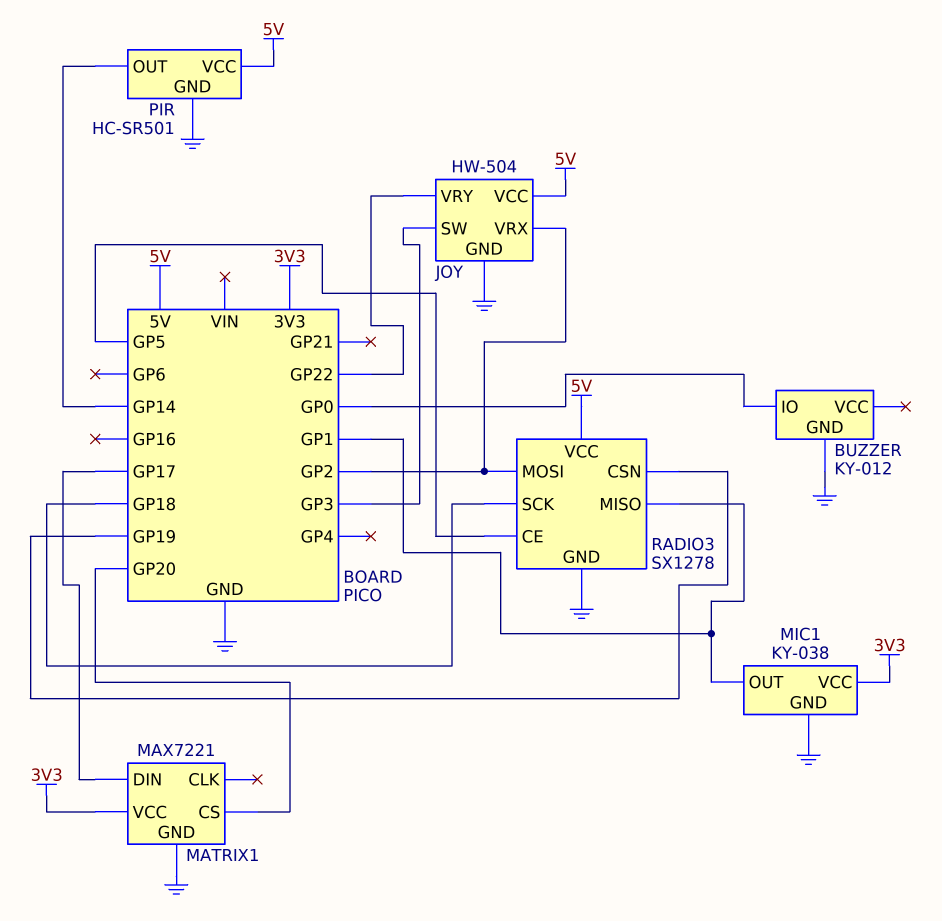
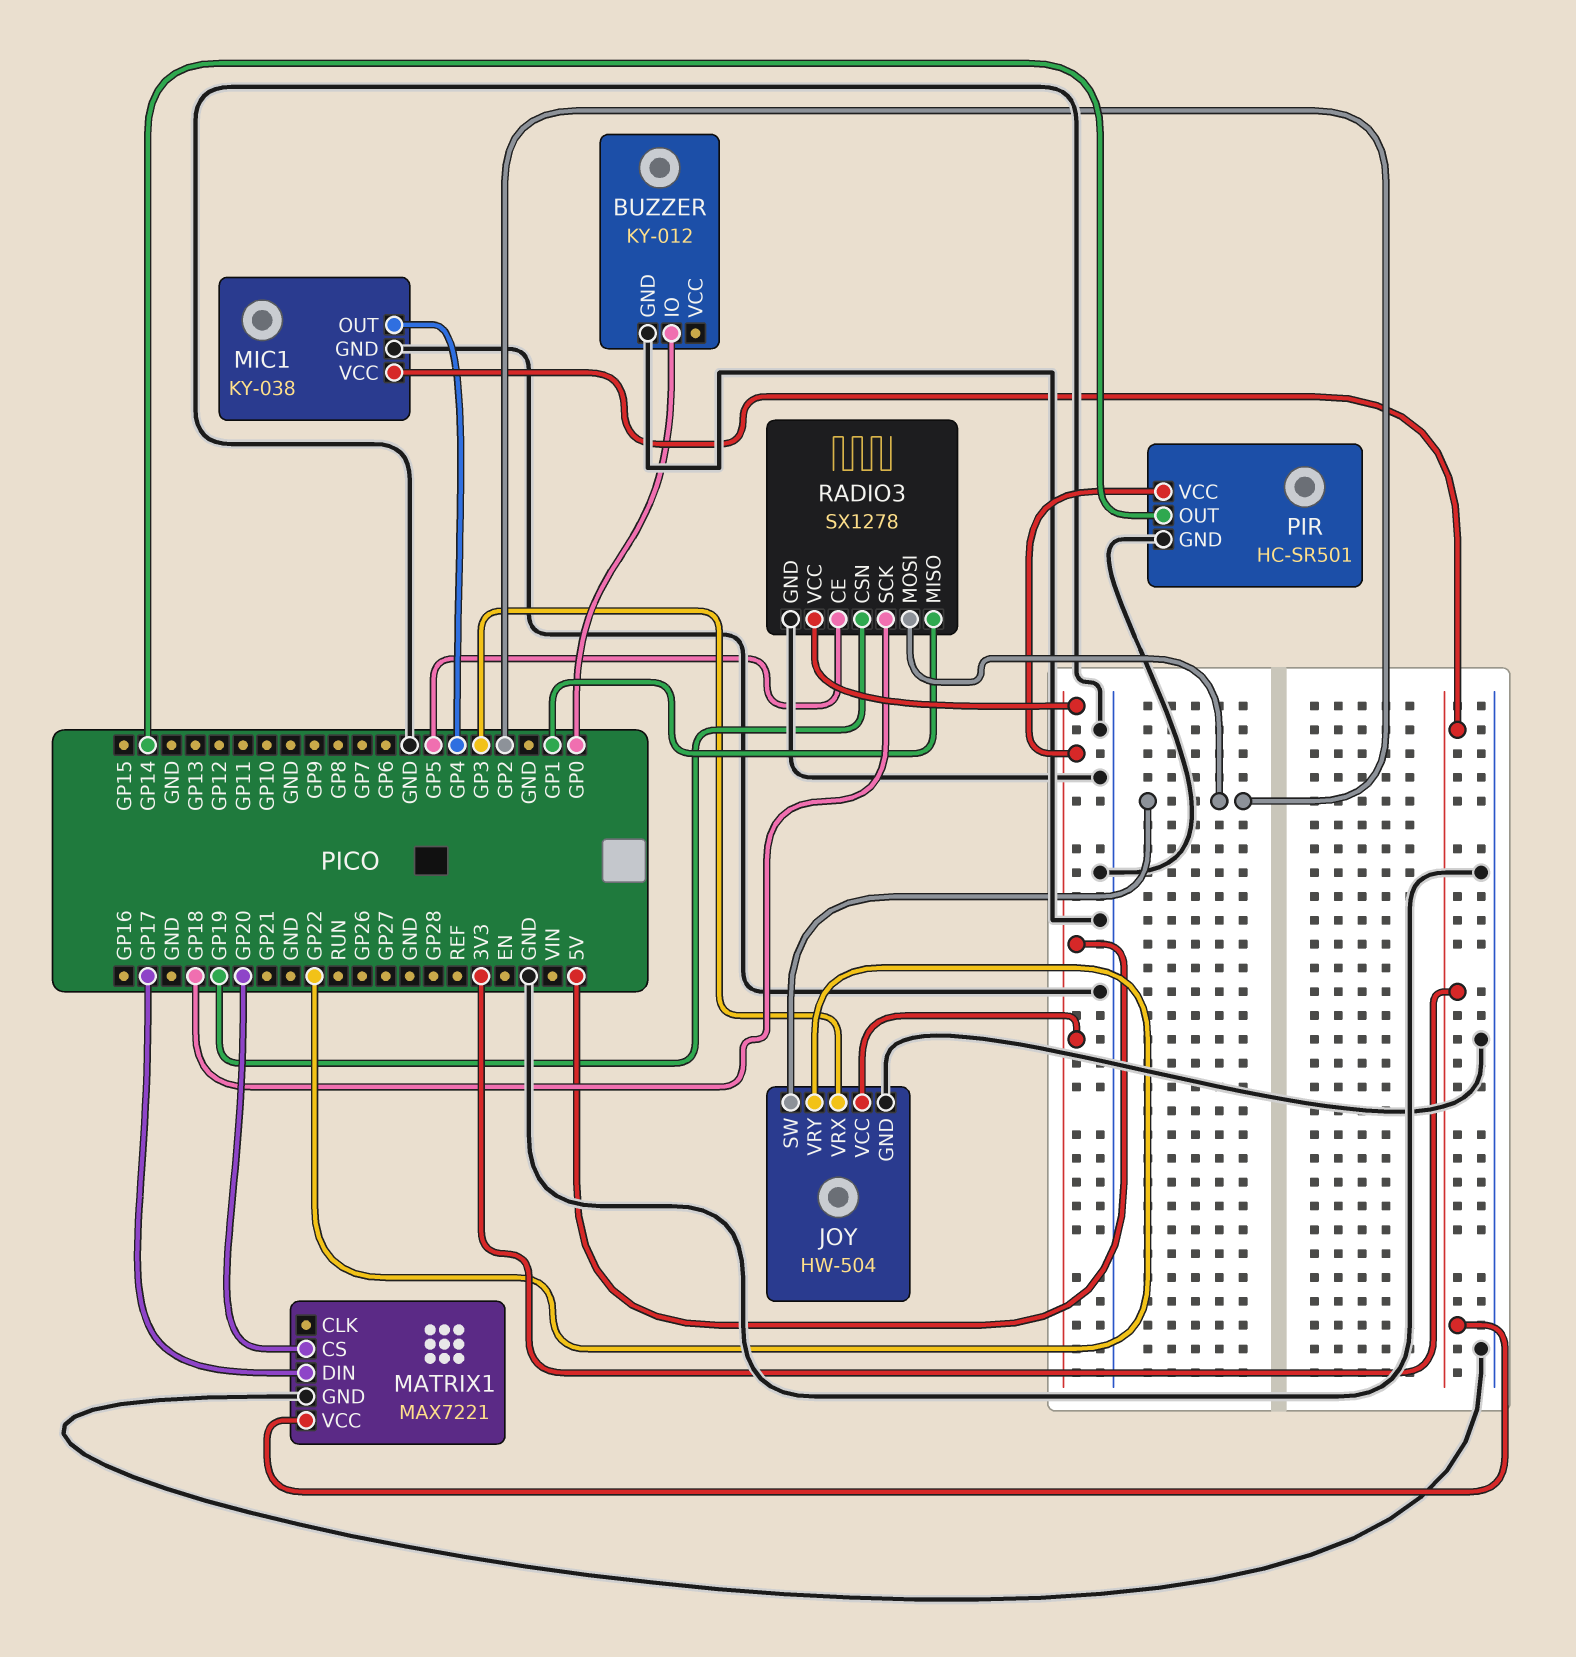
JOY pin SW: GP3 -> GP2
JOY pin VRX: GP2 -> GP3
MIC1 pin OUT: GP1 -> GP4

